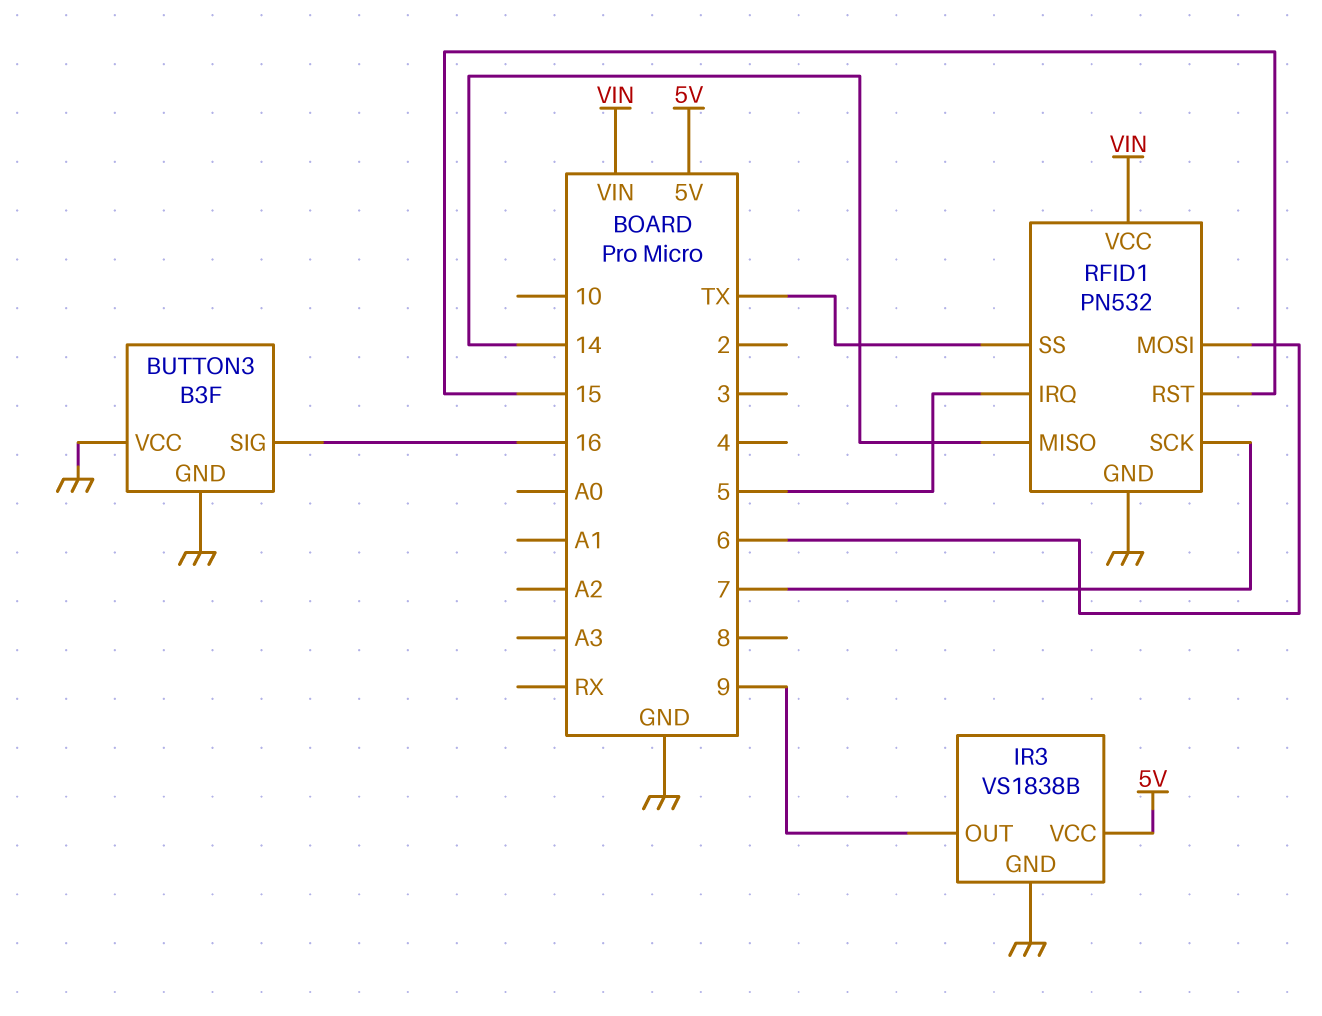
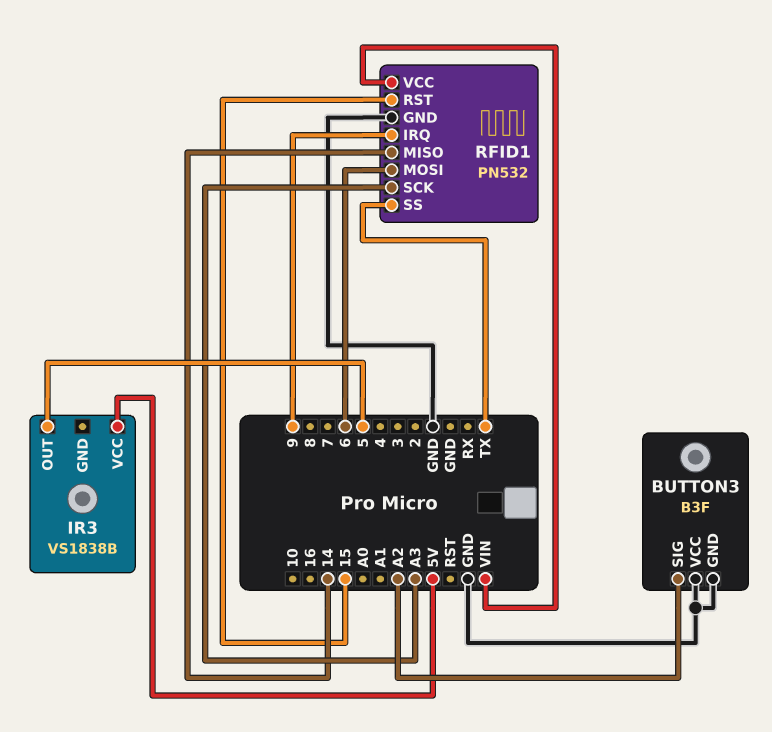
BUTTON3 pin SIG: 16 -> A2
IR3 pin GND: GND -> none
IR3 pin OUT: 9 -> 5
RFID1 pin IRQ: 5 -> 9
RFID1 pin SCK: 7 -> A3

